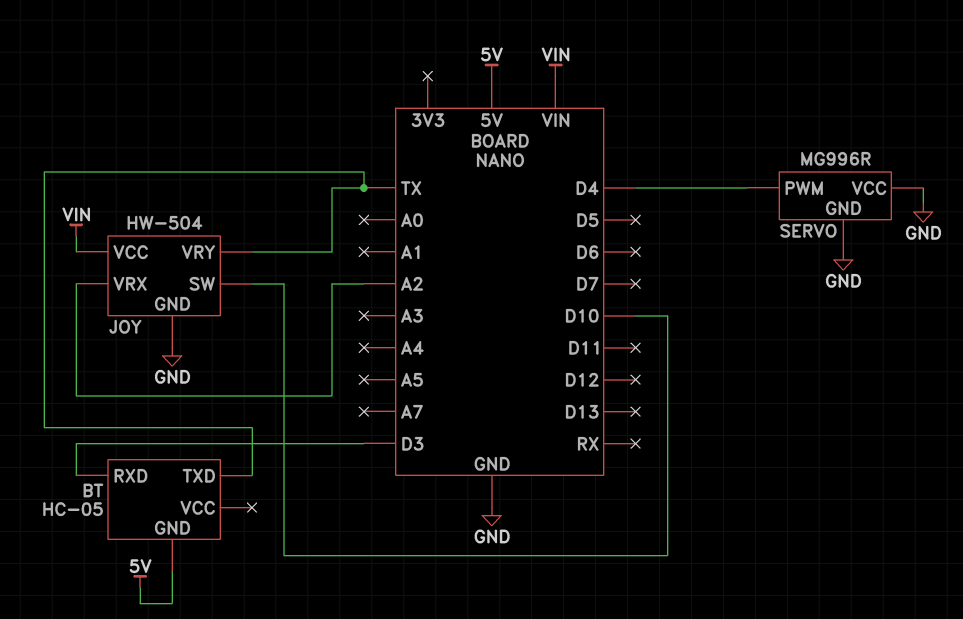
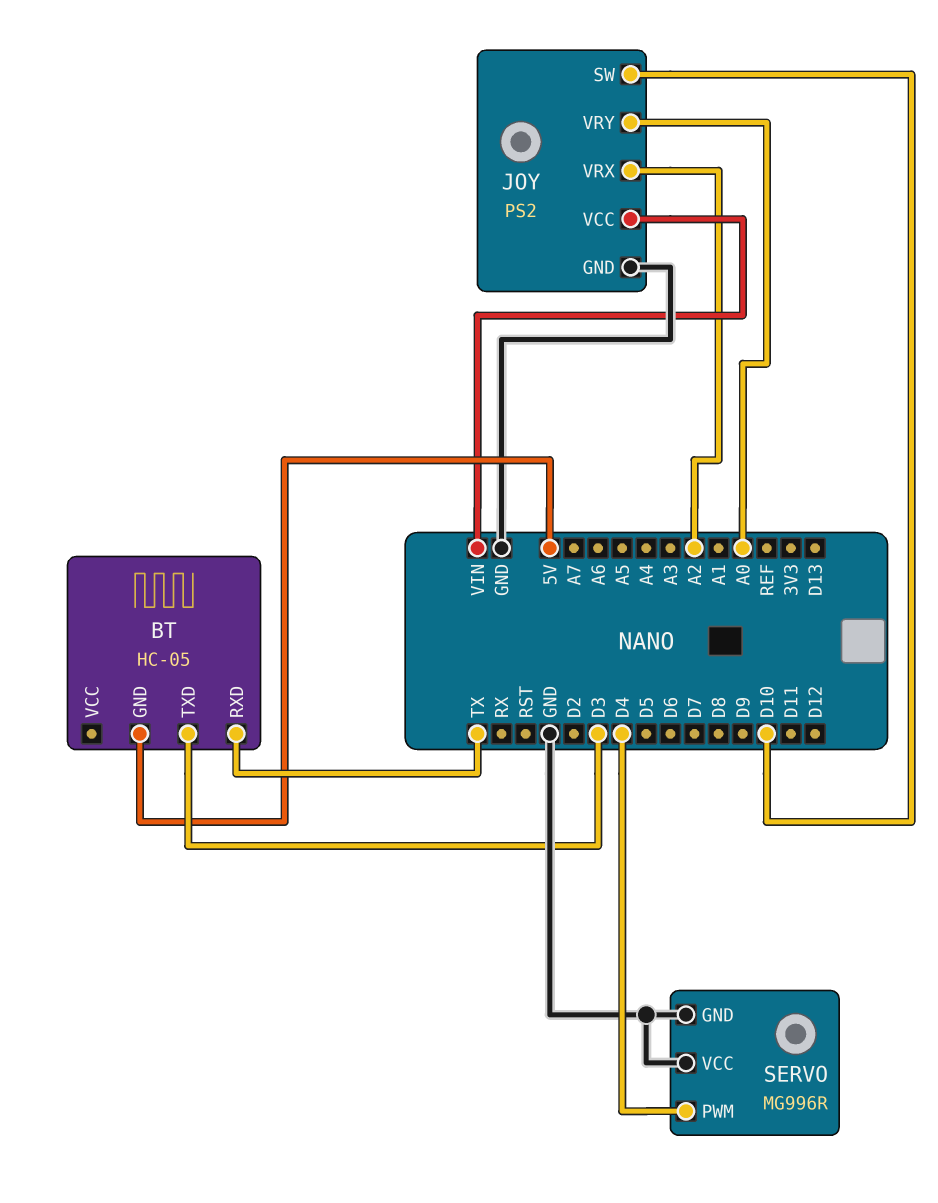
BT pin RXD: D3 -> TX
BT pin TXD: TX -> D3
JOY: HW-504 -> PS2
JOY pin VRY: TX -> A0

